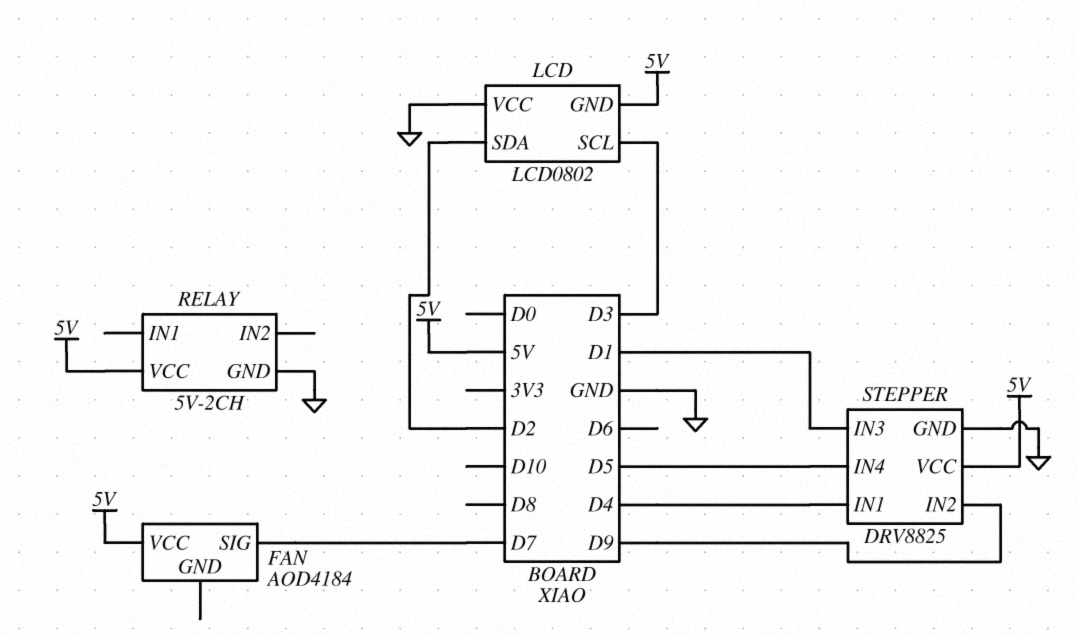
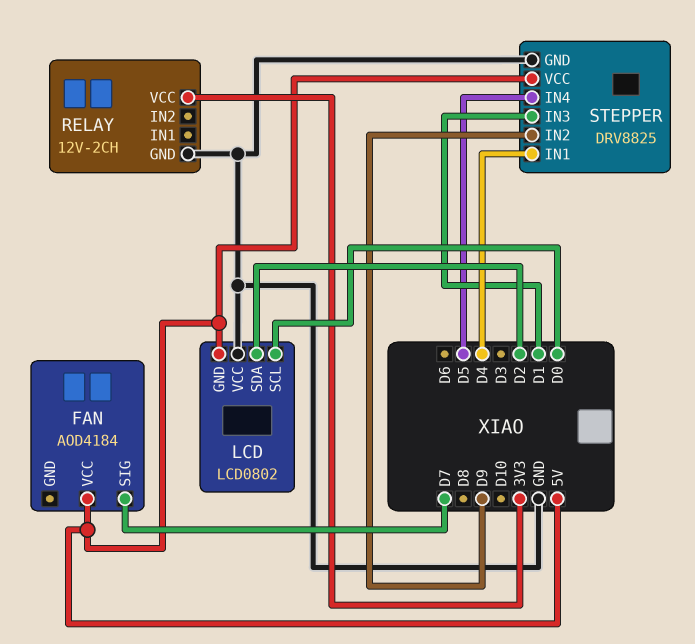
LCD pin SCL: D3 -> D0
RELAY: 5V-2CH -> 12V-2CH
RELAY pin VCC: 5V -> 3V3

